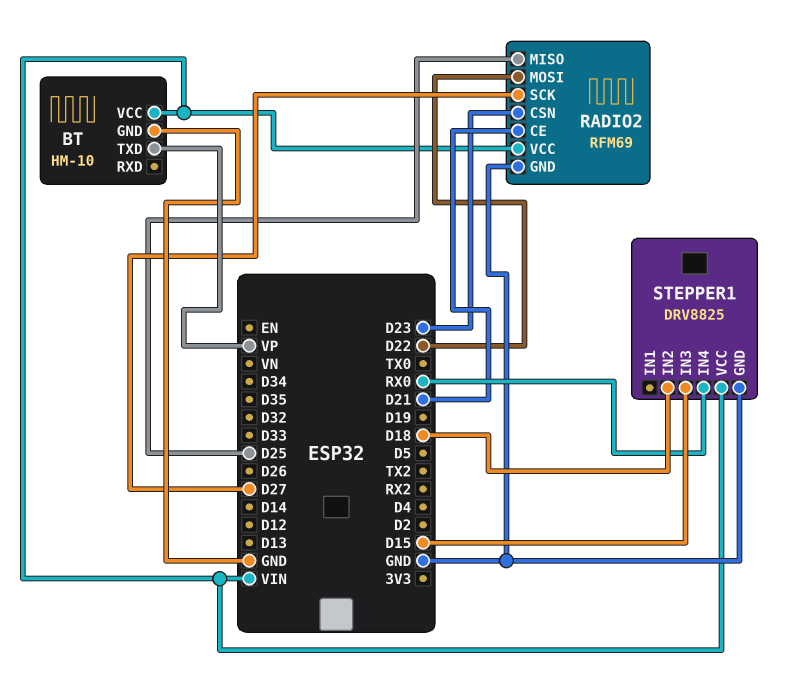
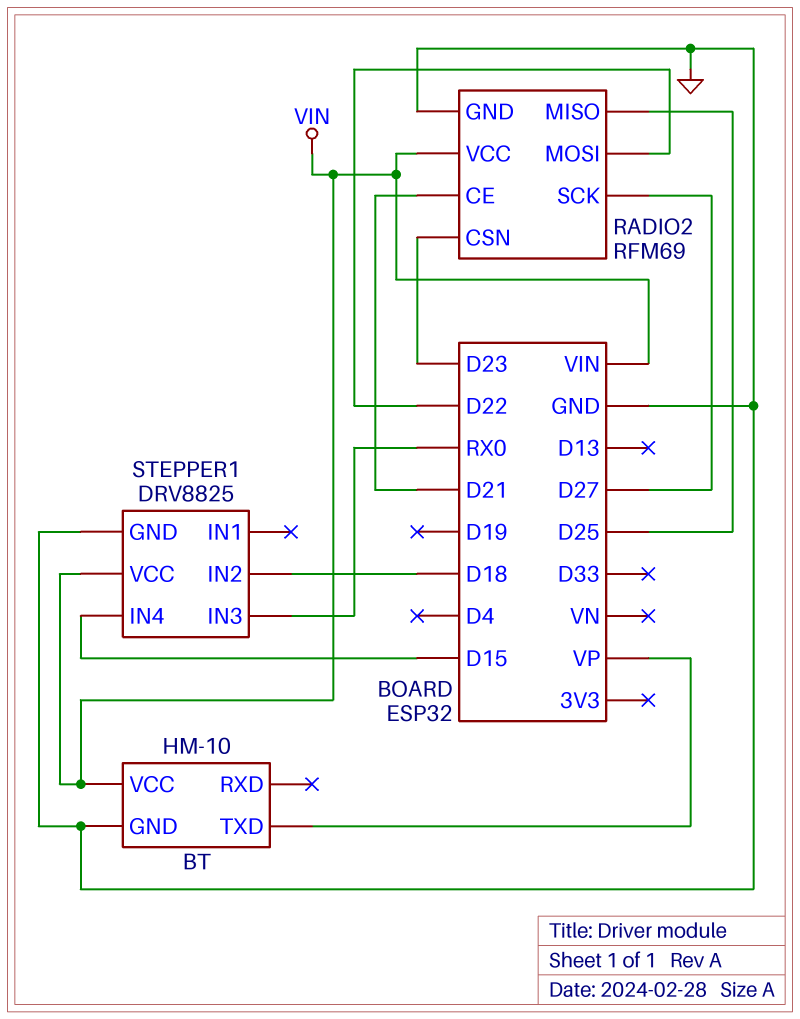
STEPPER1 pin IN3: D15 -> RX0
STEPPER1 pin IN4: RX0 -> D15

